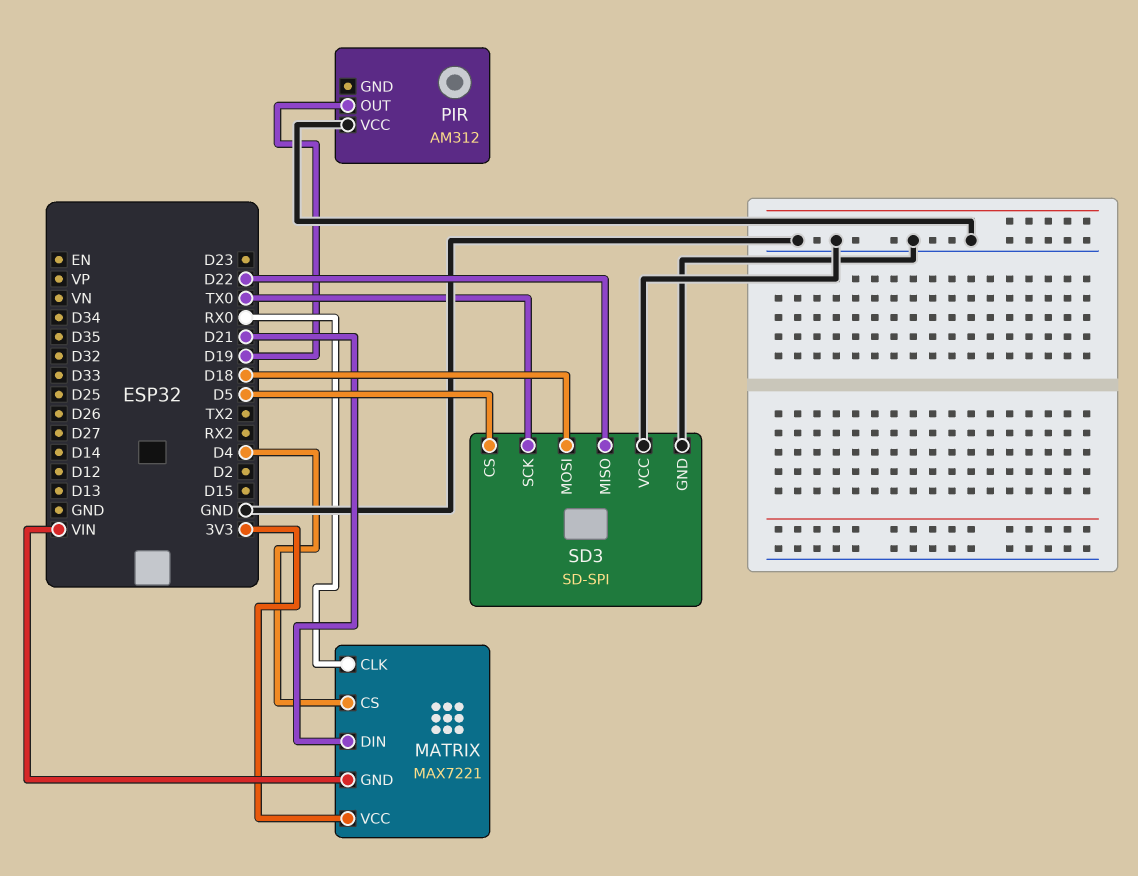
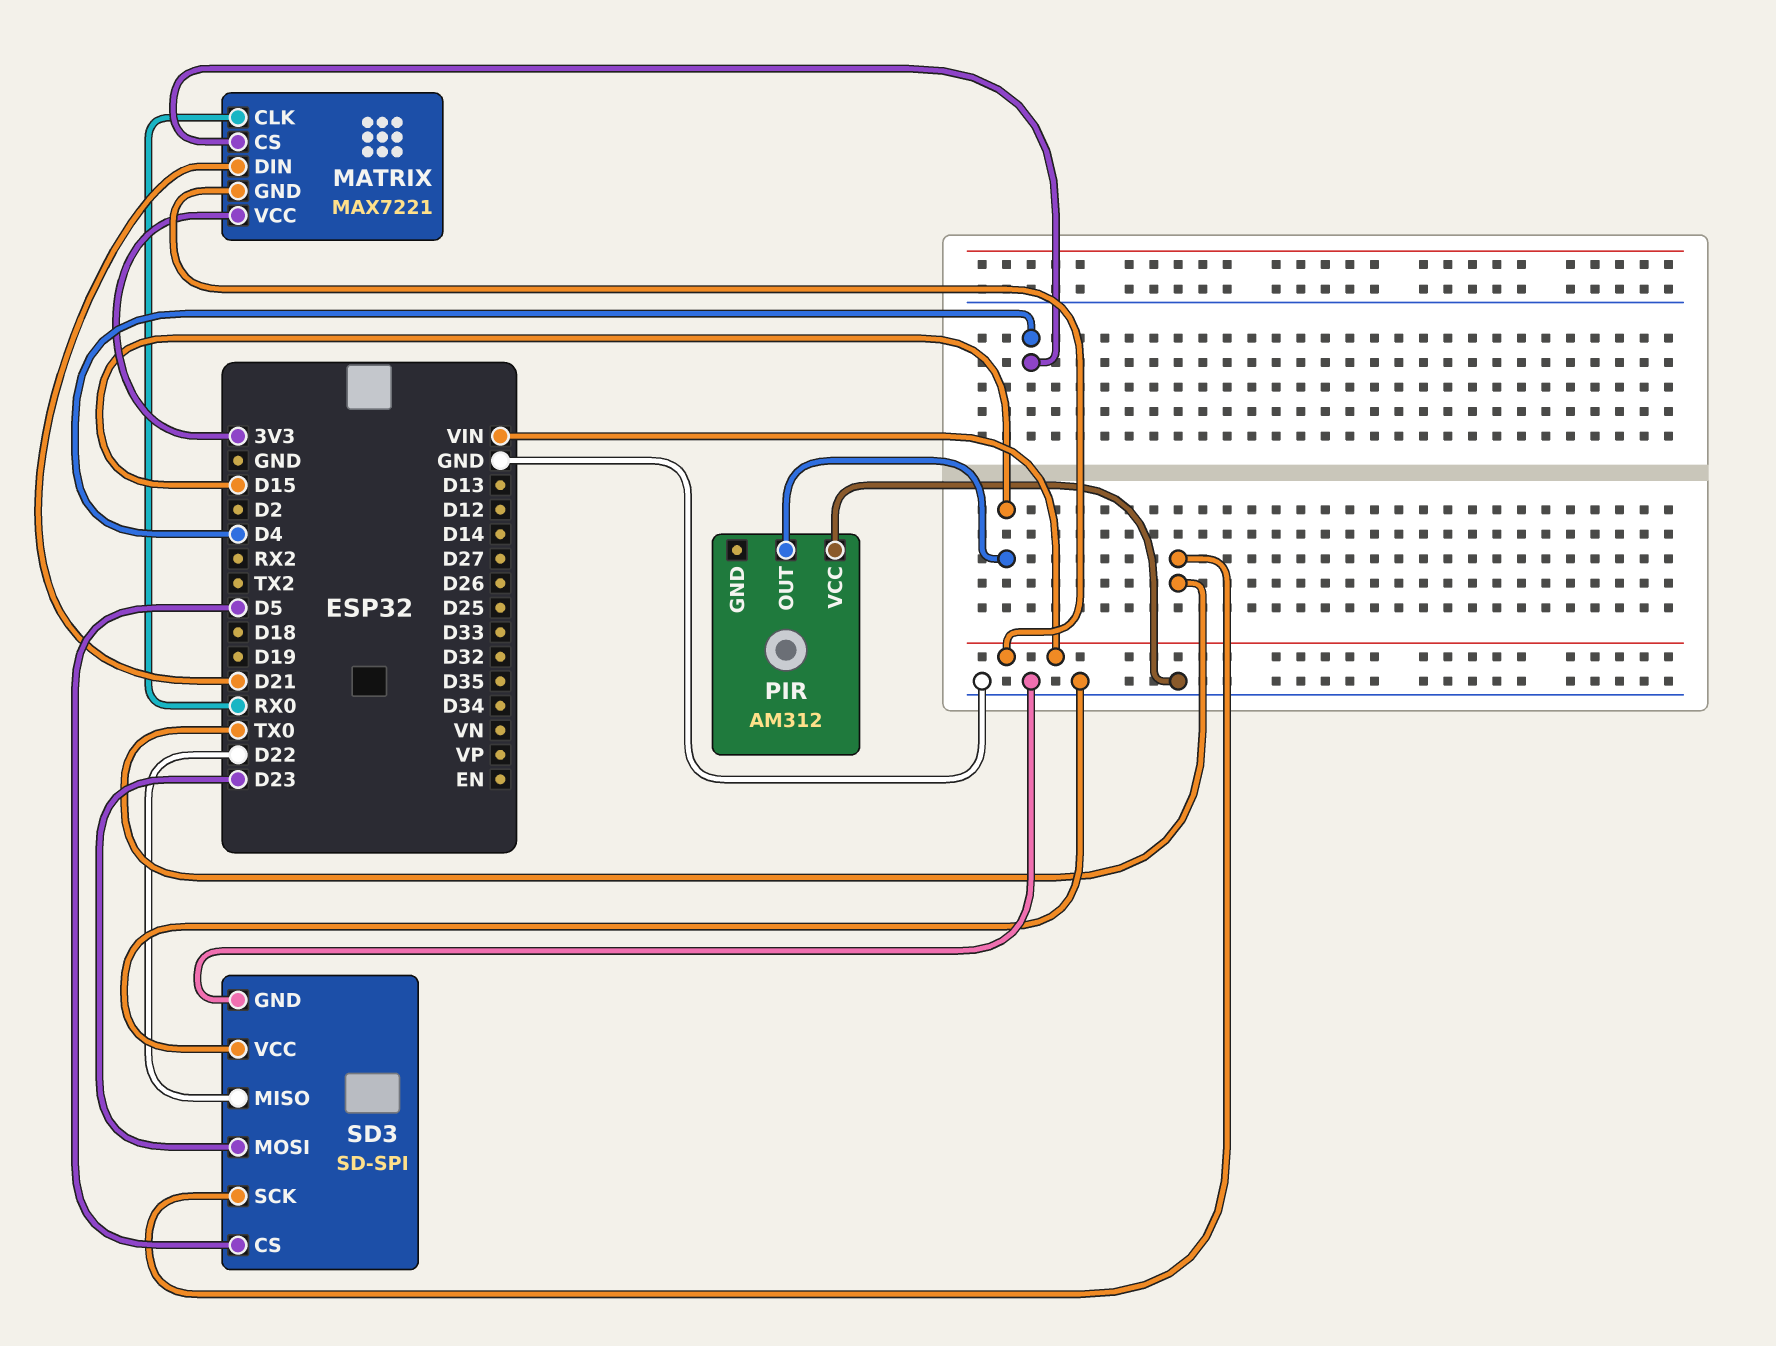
PIR pin OUT: D19 -> D15
SD3 pin MOSI: D18 -> D23

